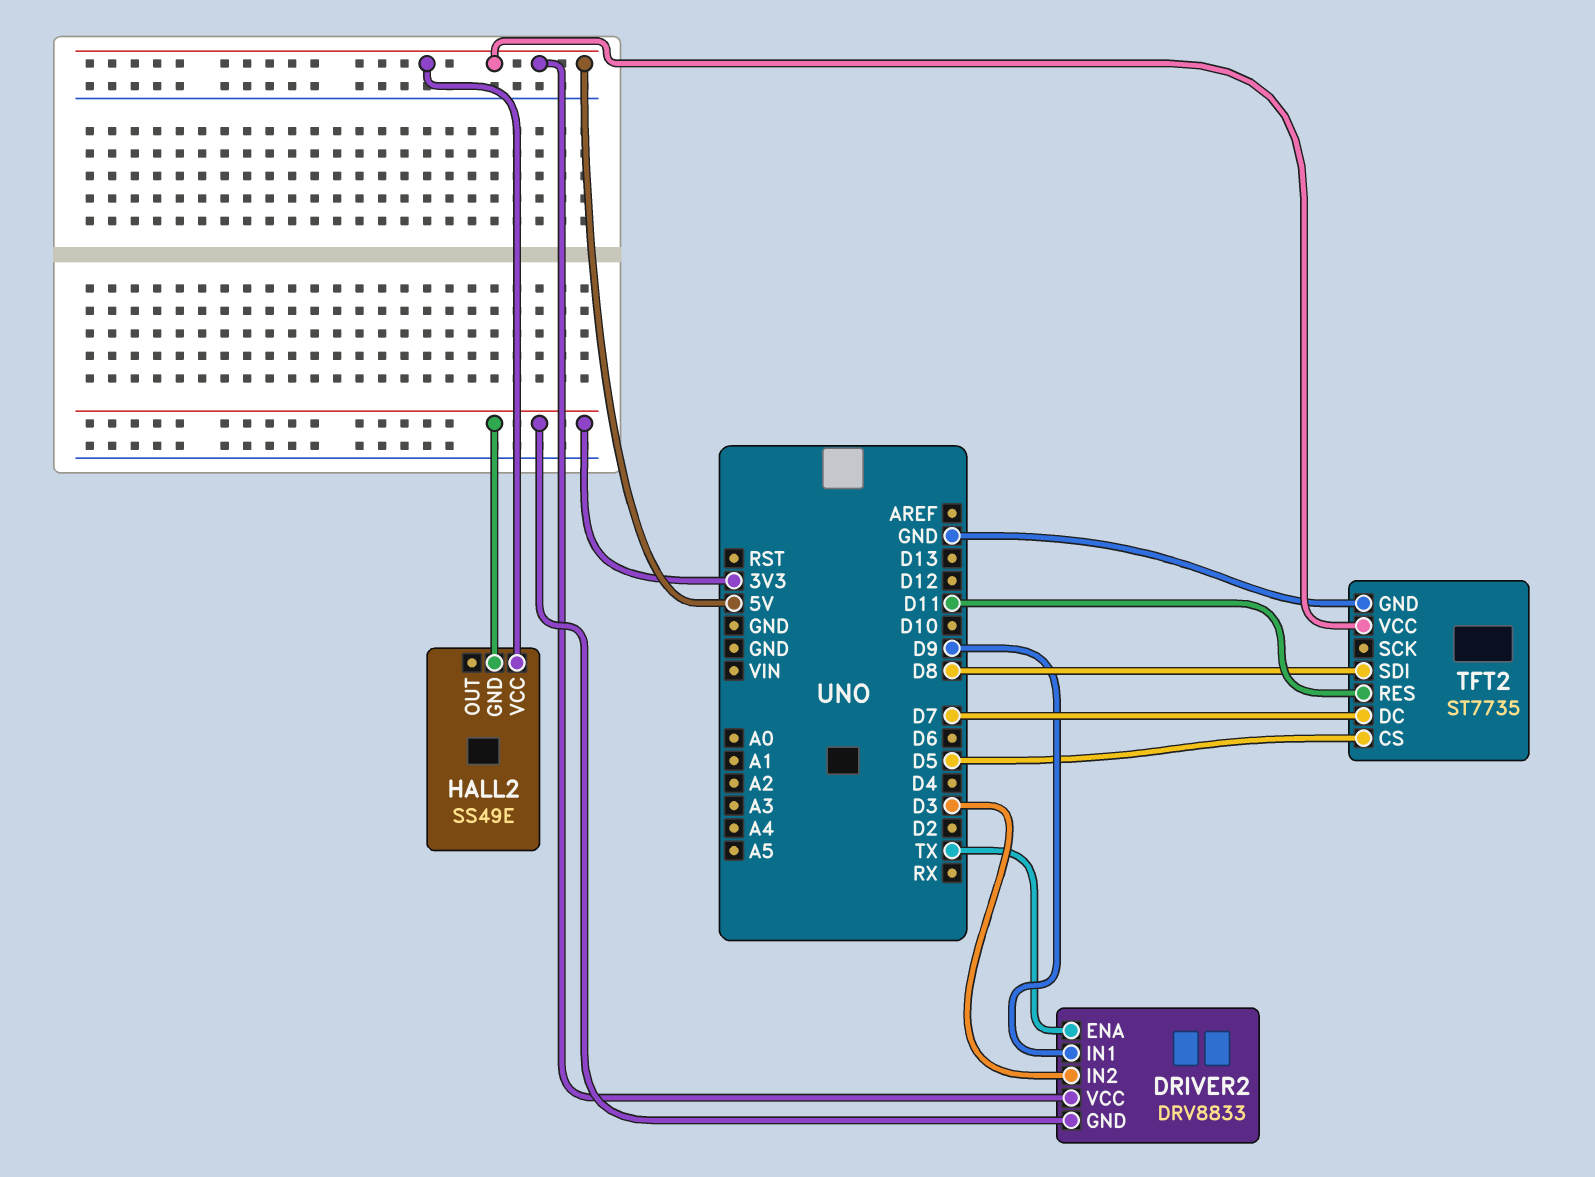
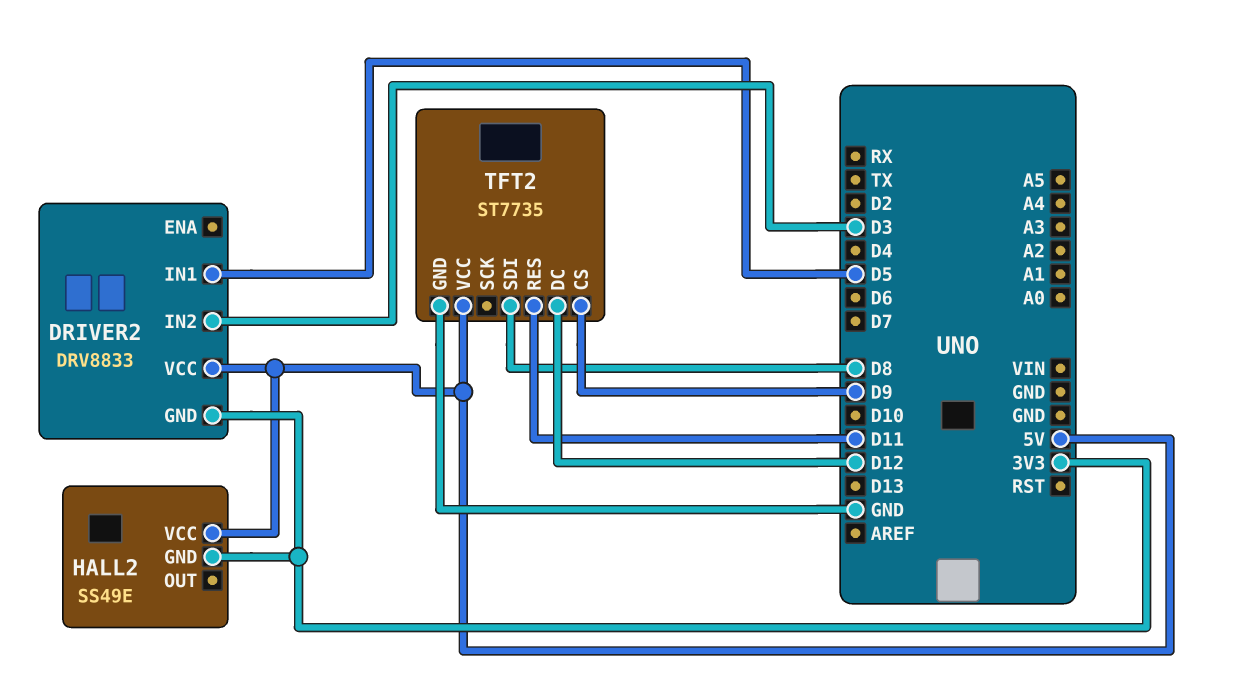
DRIVER2 pin ENA: TX -> none
DRIVER2 pin IN1: D9 -> D5
TFT2 pin CS: D5 -> D9
TFT2 pin DC: D7 -> D12

